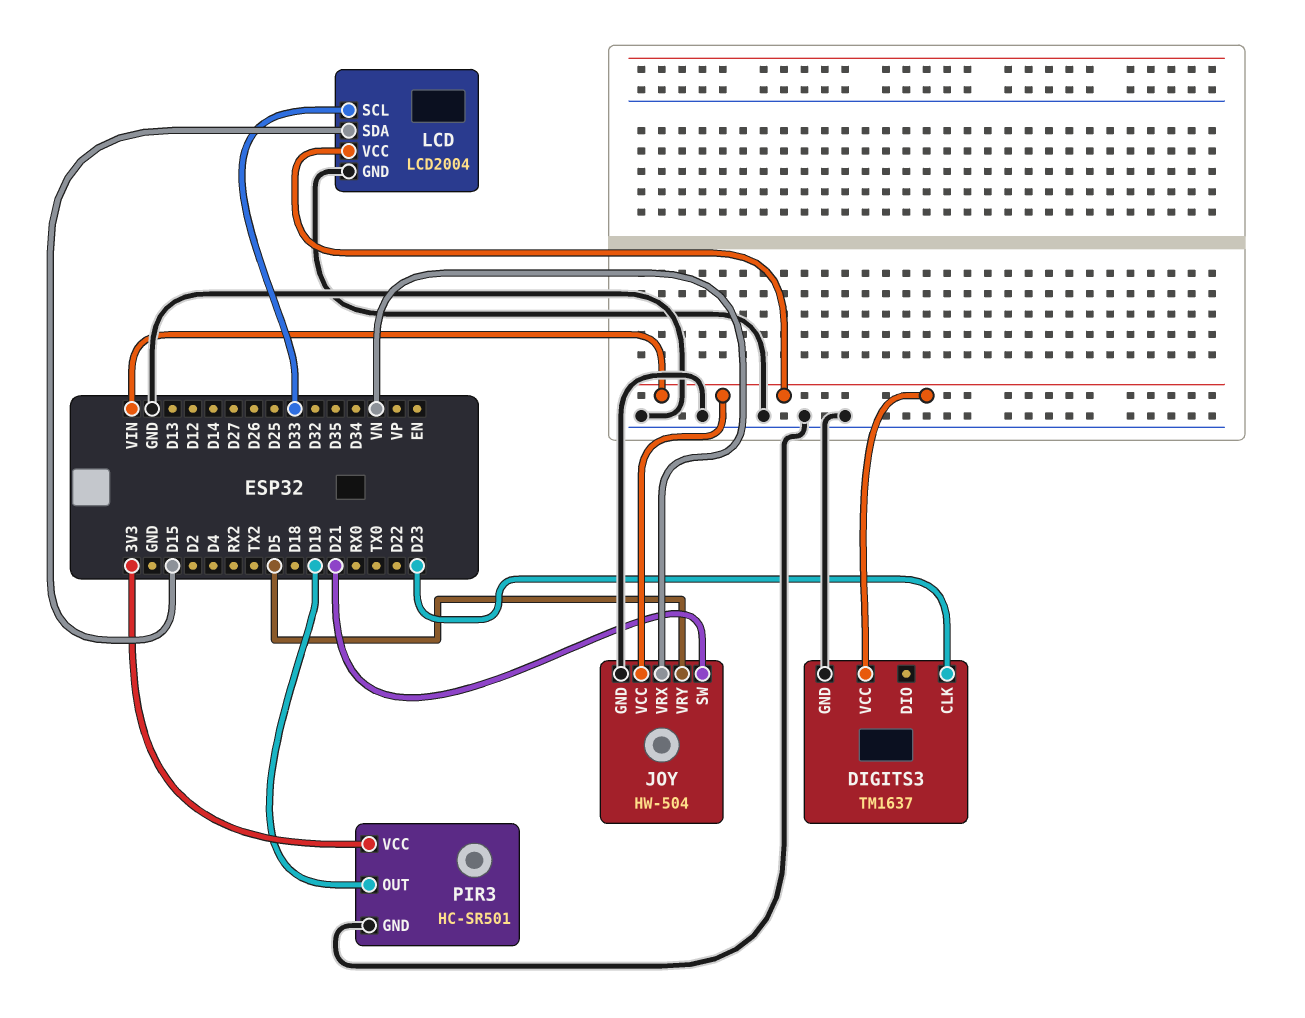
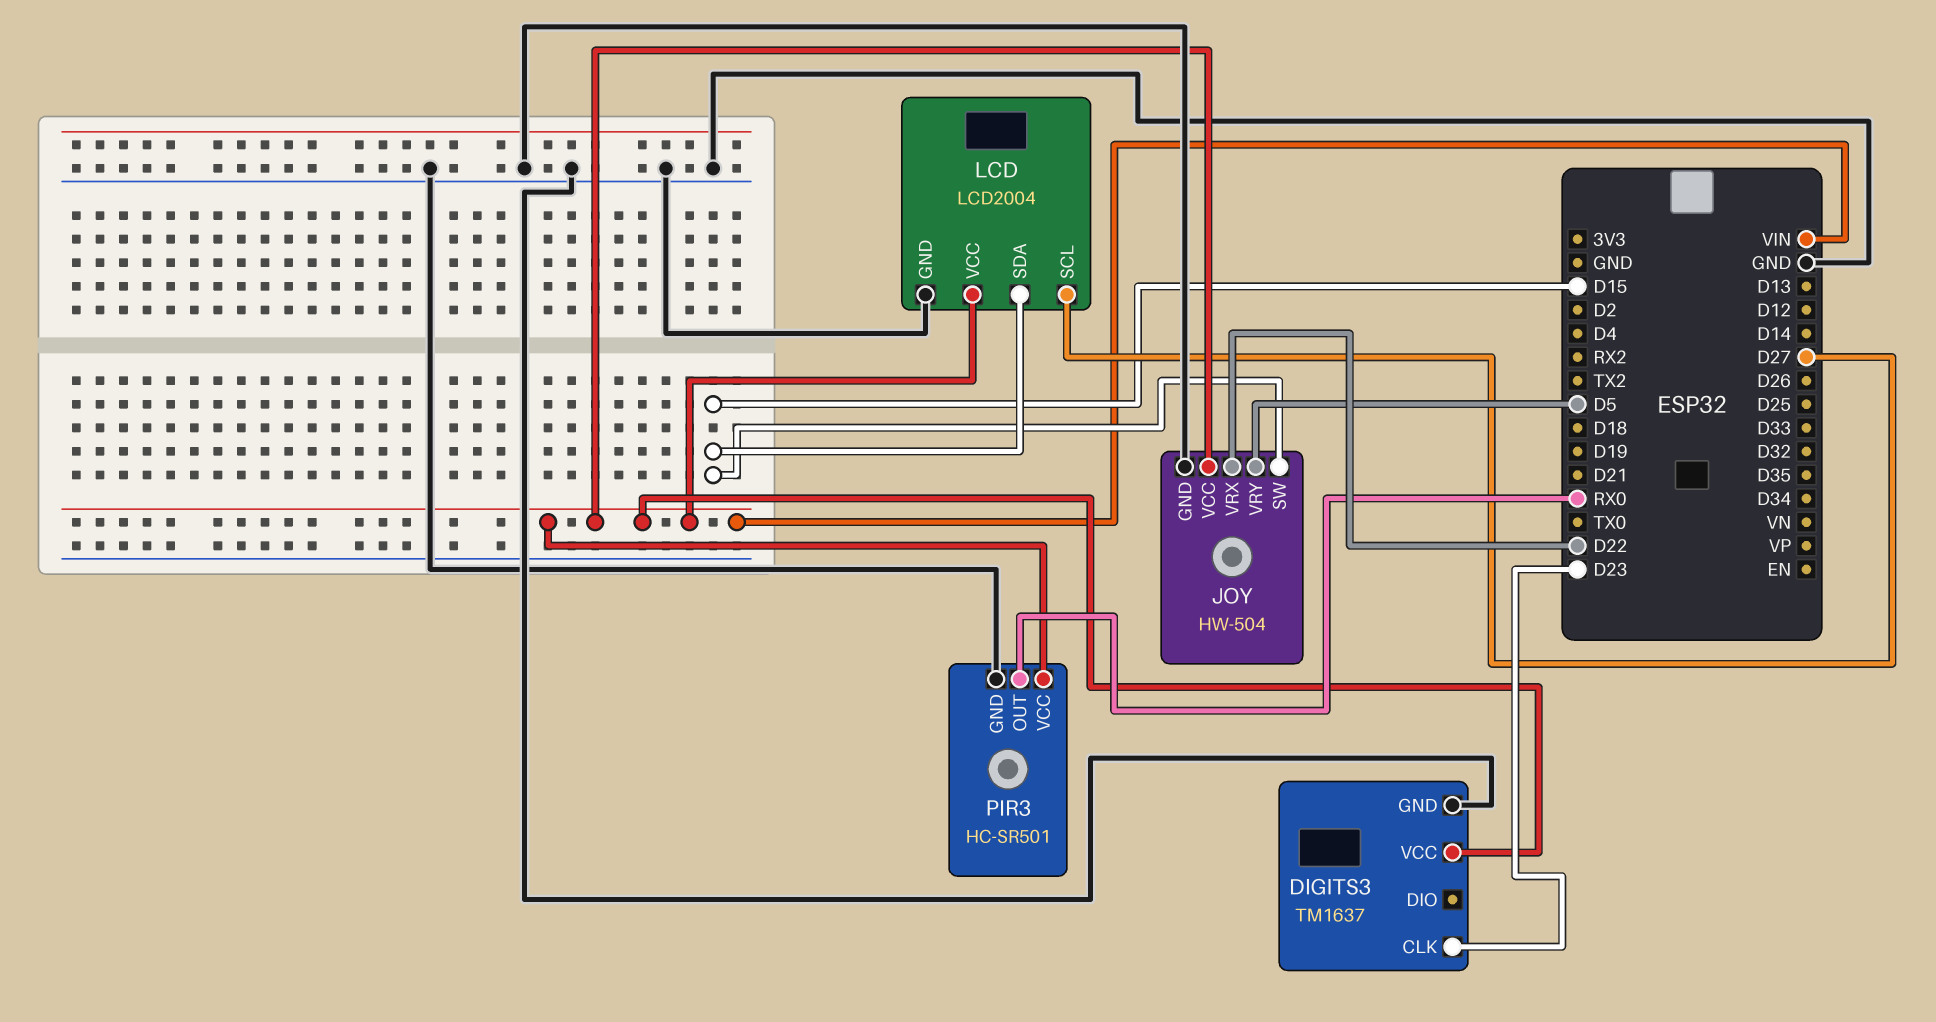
JOY pin SW: D21 -> D15
JOY pin VRX: VN -> D22
LCD pin SCL: D33 -> D27
PIR3 pin OUT: D19 -> RX0
PIR3 pin VCC: 3V3 -> VIN

